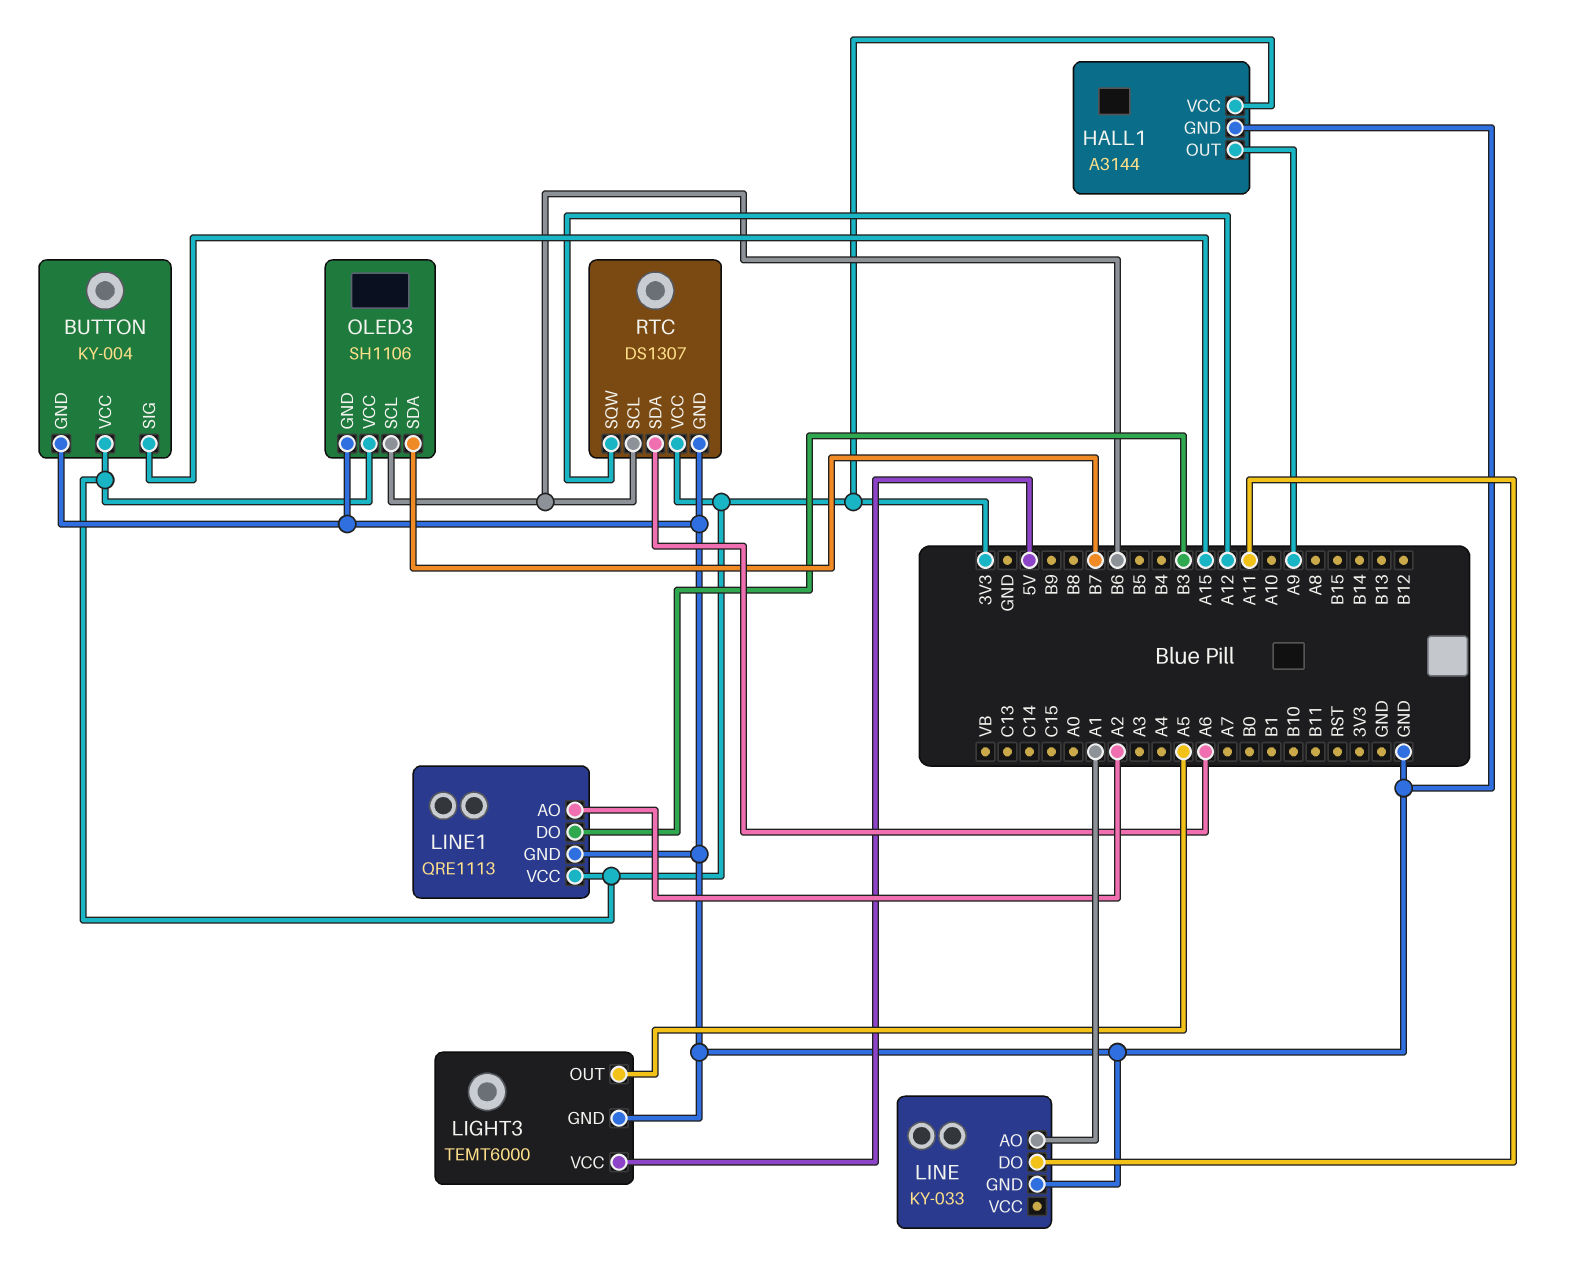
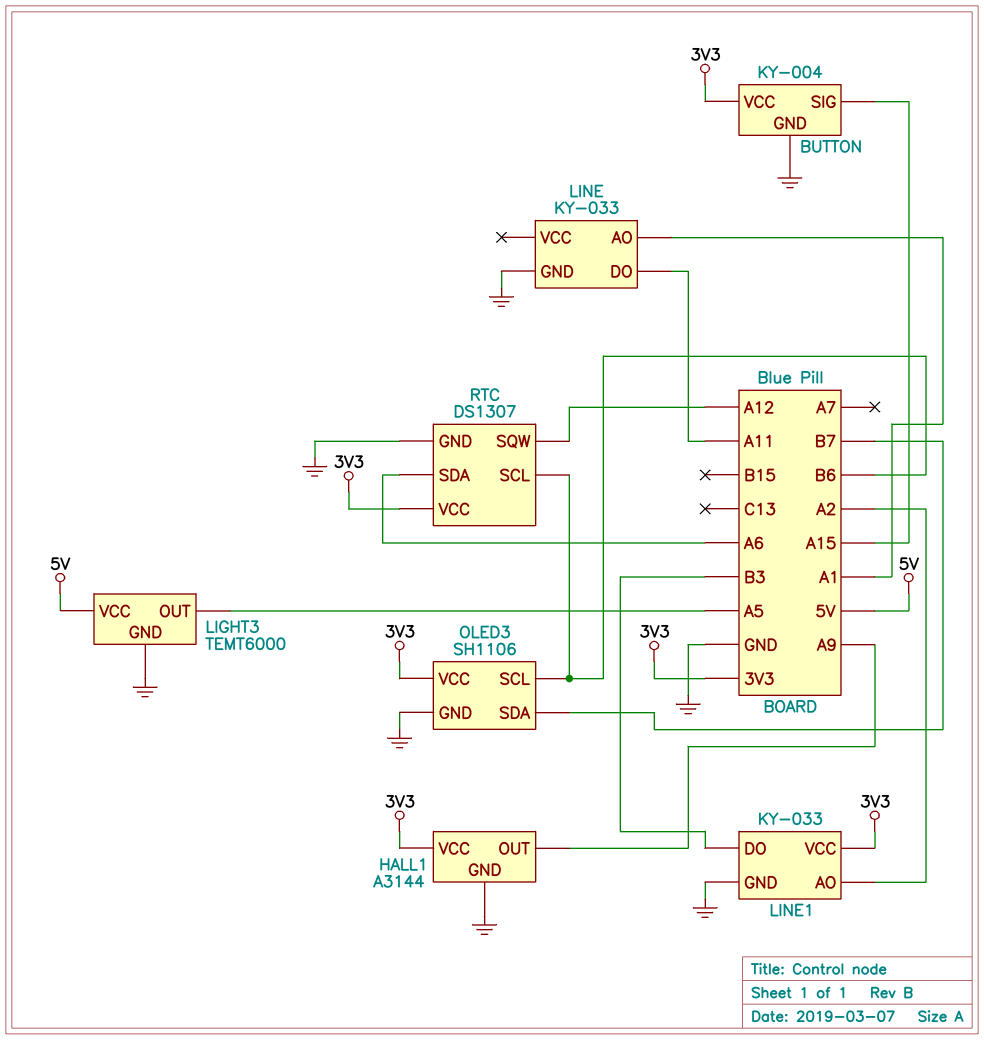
LINE1: QRE1113 -> KY-033

